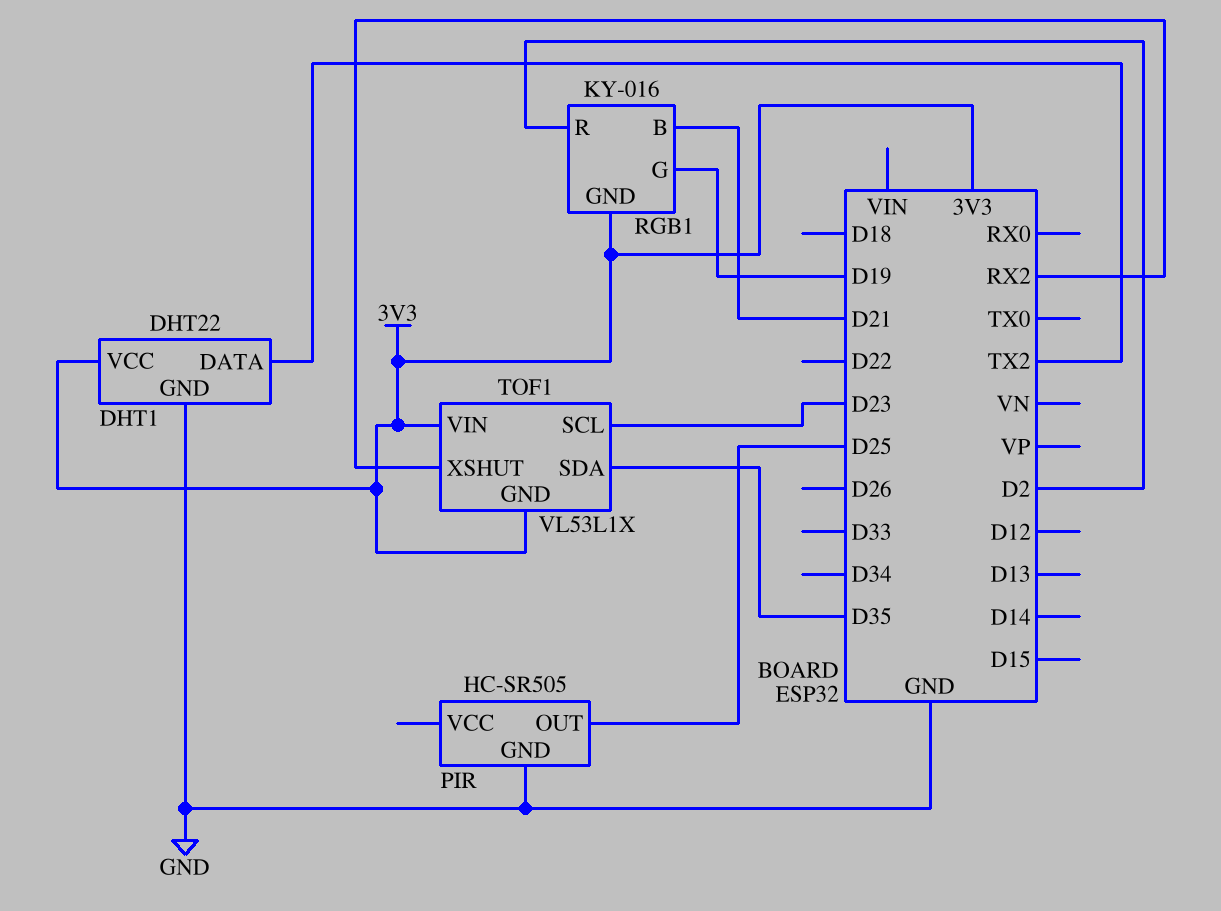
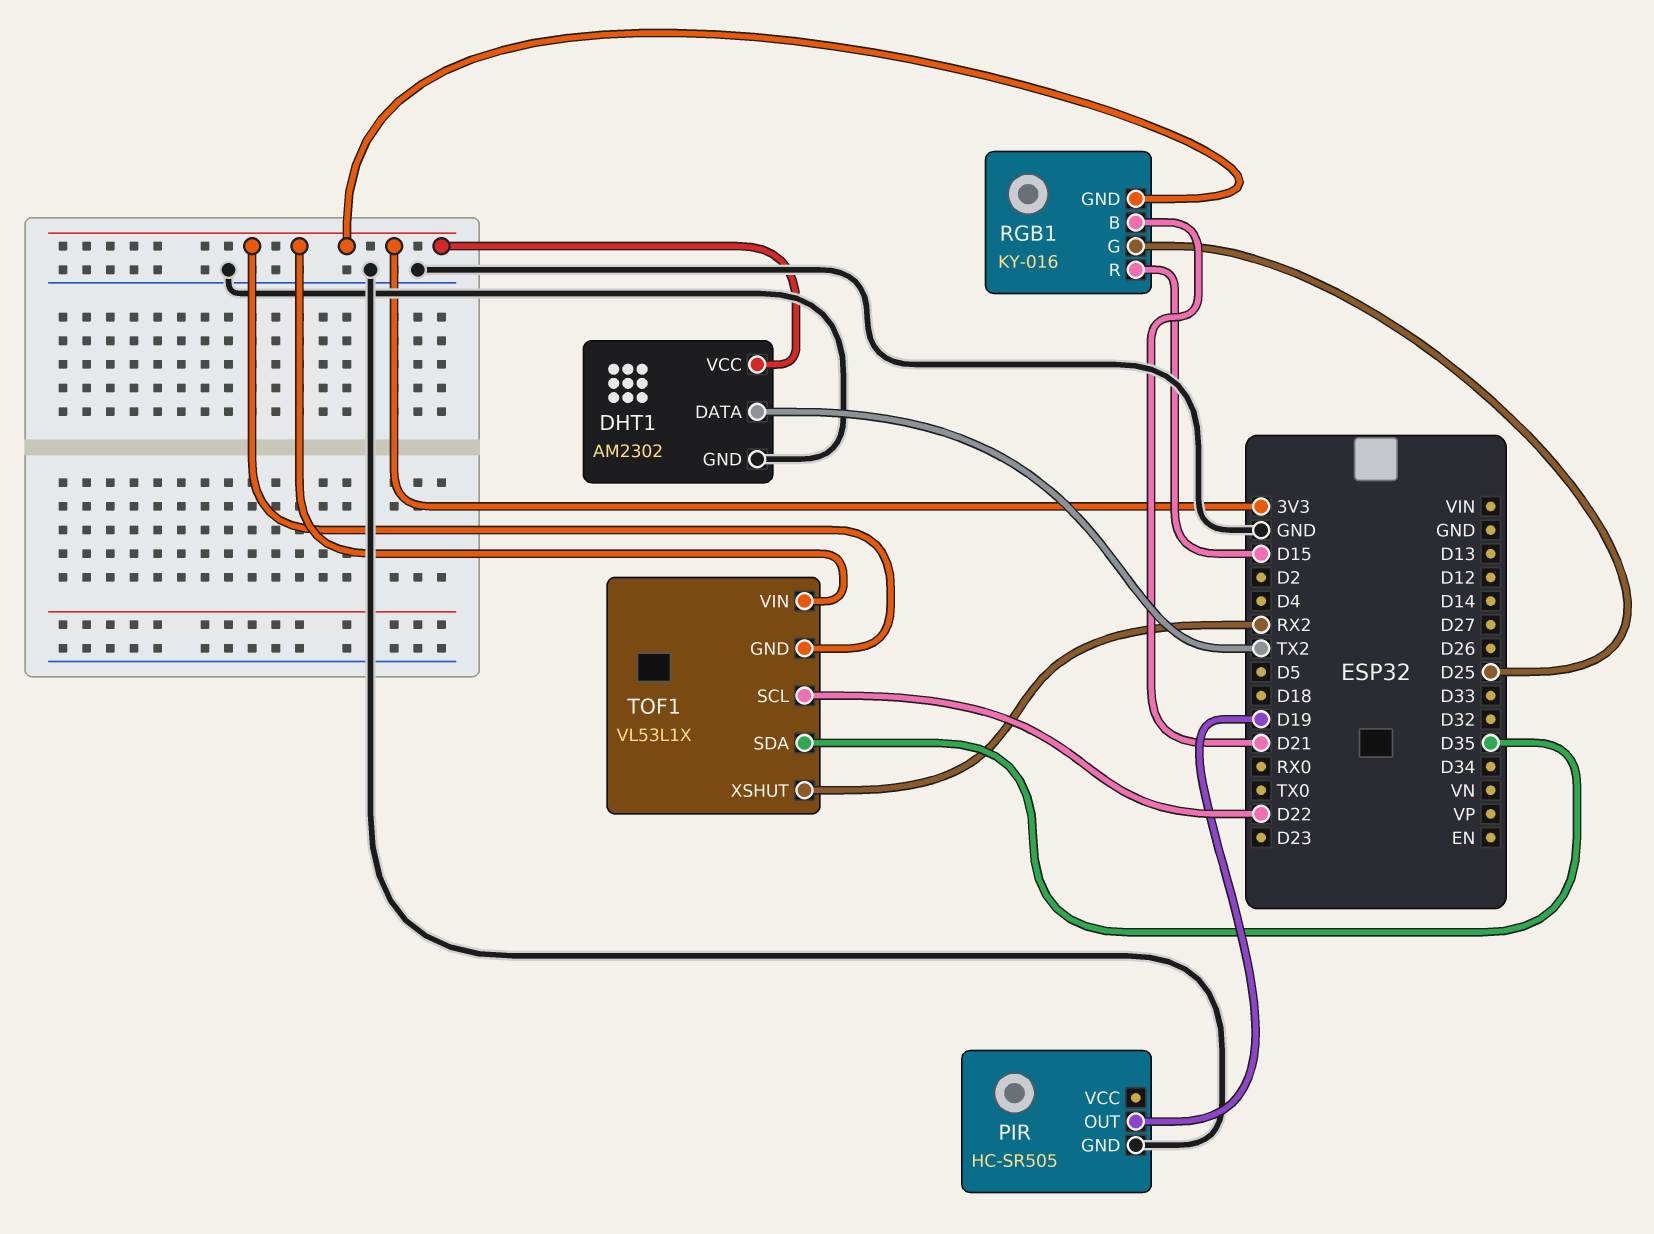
DHT1: DHT22 -> AM2302
PIR pin OUT: D25 -> D19
RGB1 pin G: D19 -> D25
RGB1 pin R: D2 -> D15
TOF1 pin SCL: D23 -> D22

